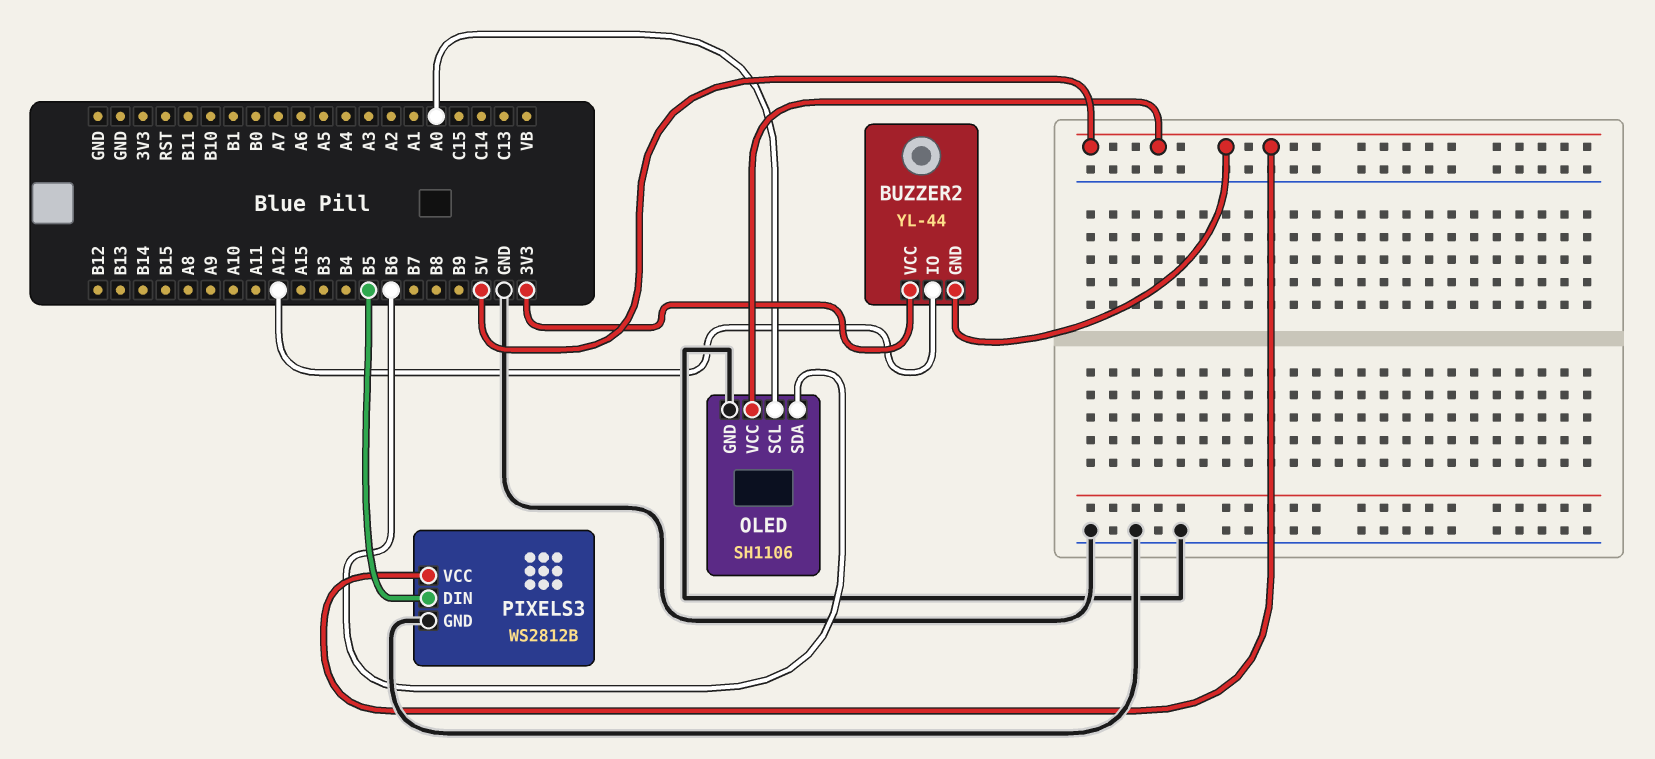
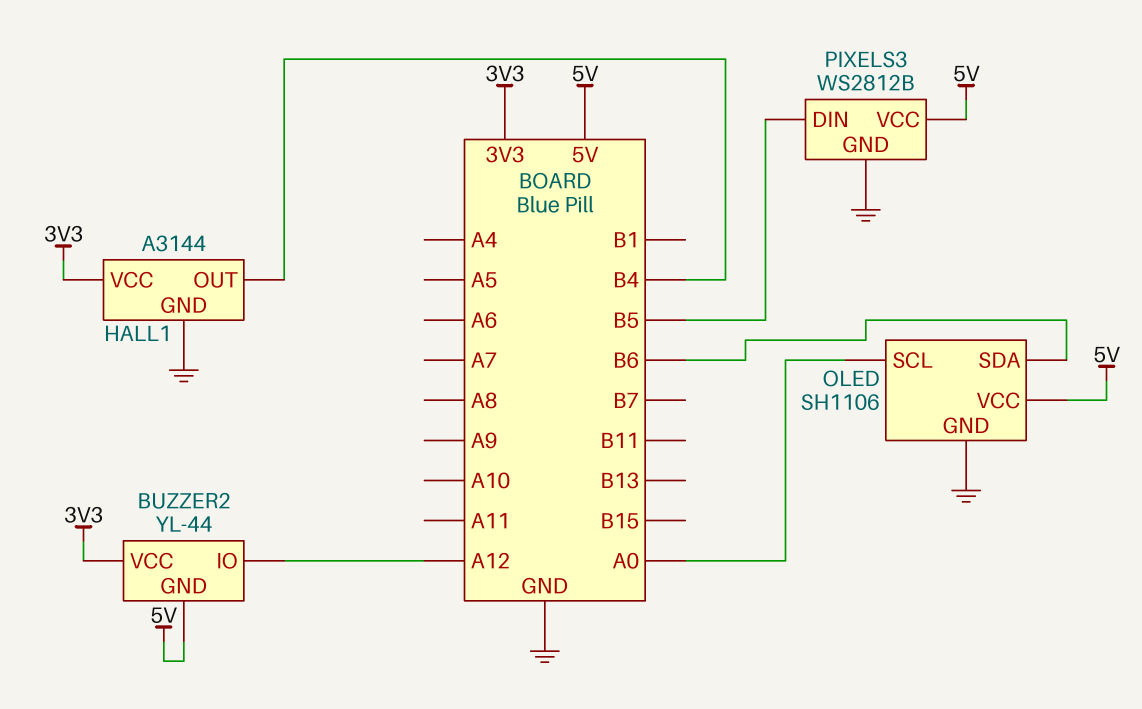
HALL1: none -> A3144
HALL1 pin GND: none -> GND
HALL1 pin OUT: none -> B4
HALL1 pin VCC: none -> 3V3

